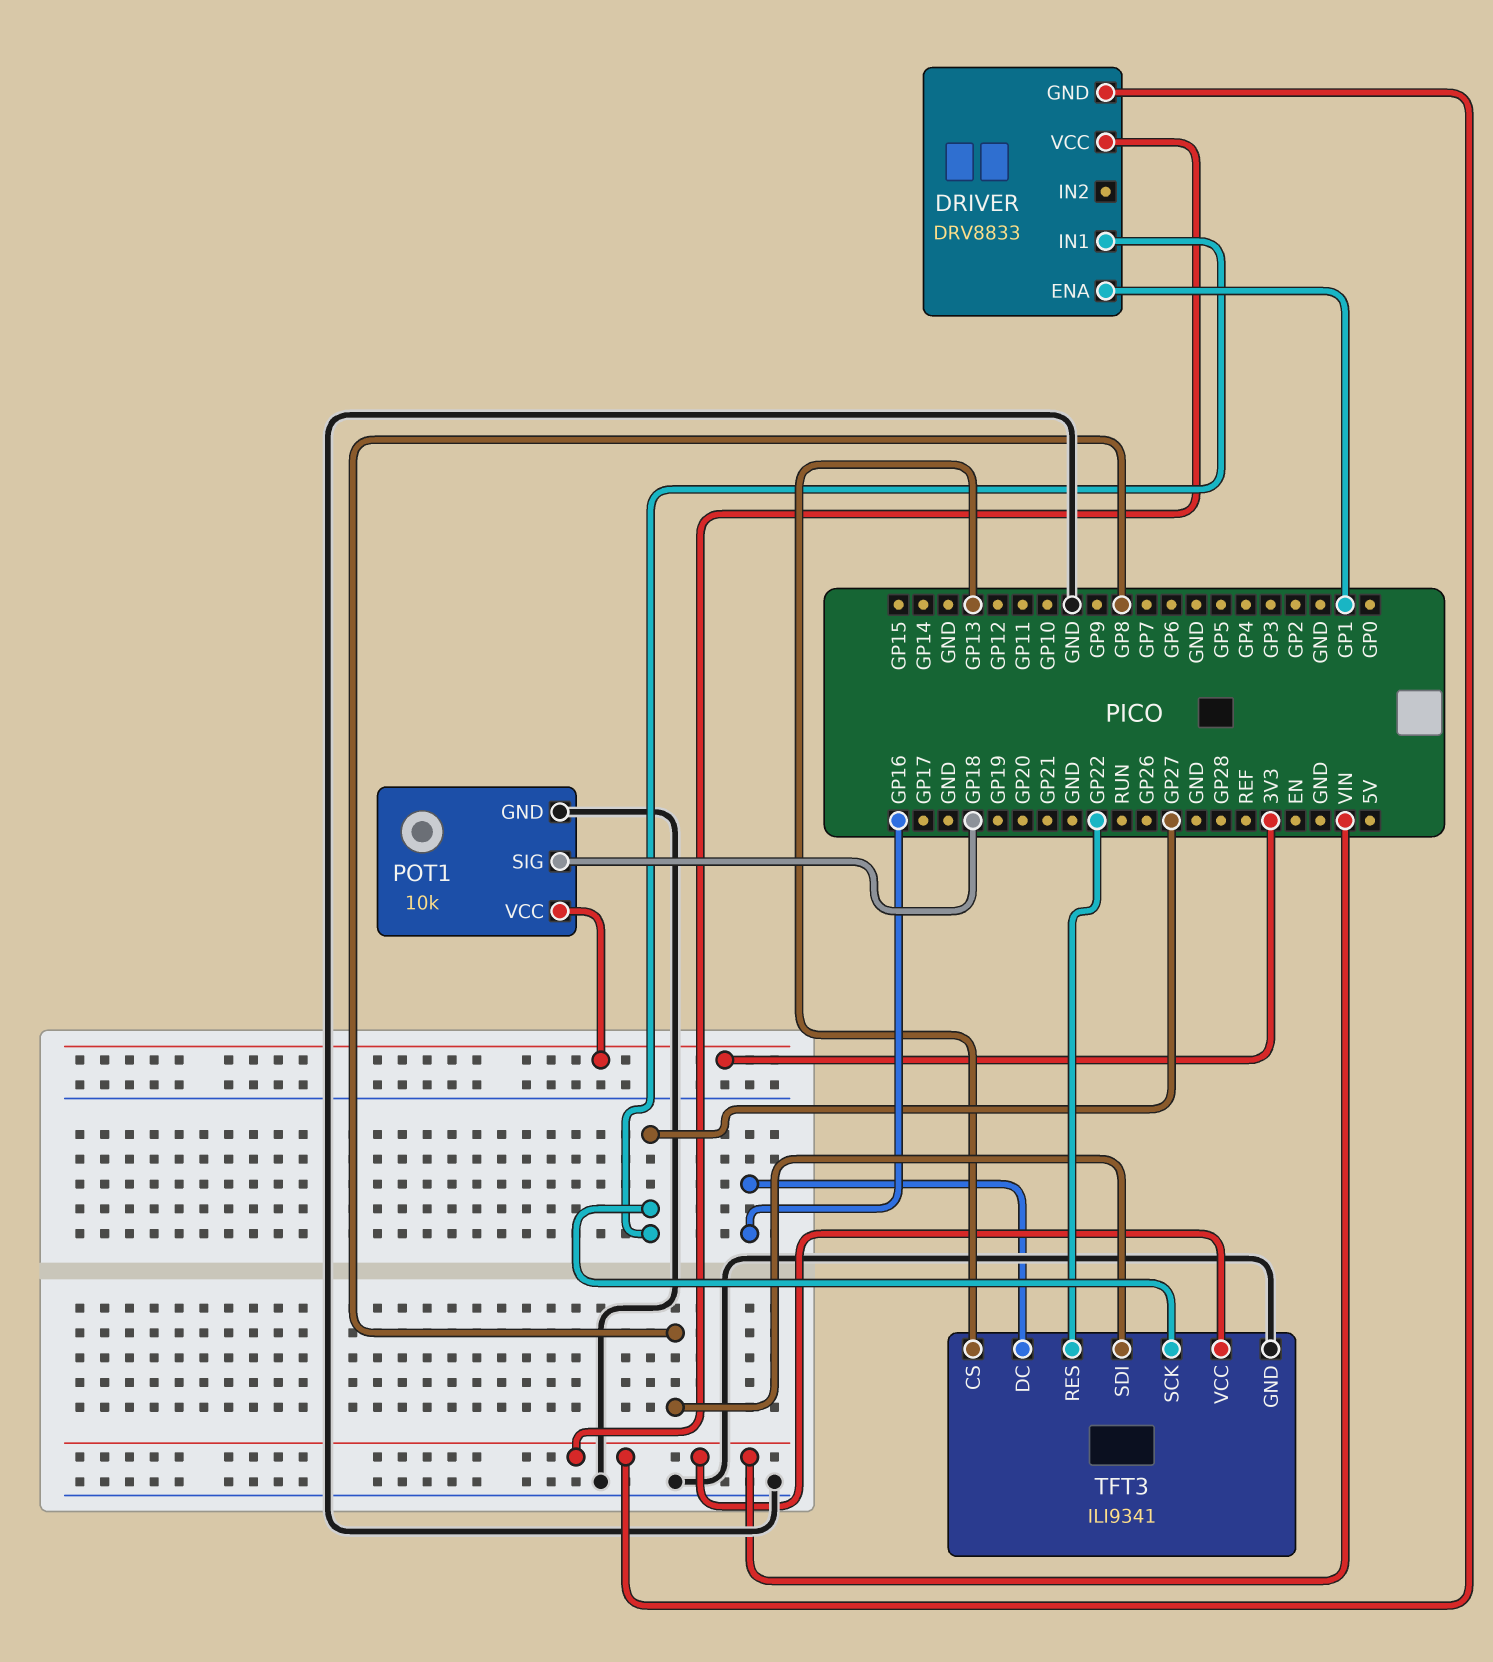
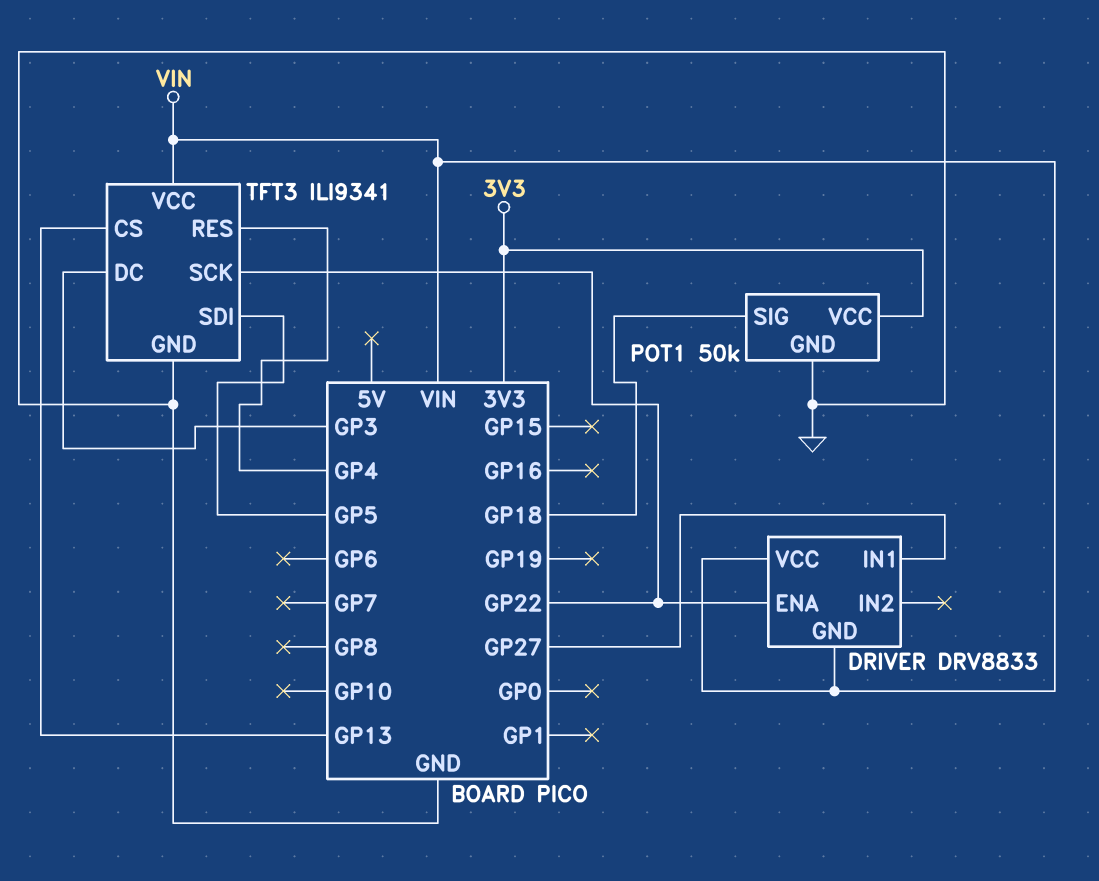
DRIVER pin ENA: GP1 -> GP22
POT1: 10k -> 50k
TFT3 pin DC: GP16 -> GP3
TFT3 pin RES: GP22 -> GP4
TFT3 pin SCK: GP27 -> GP22
TFT3 pin SDI: GP8 -> GP5

